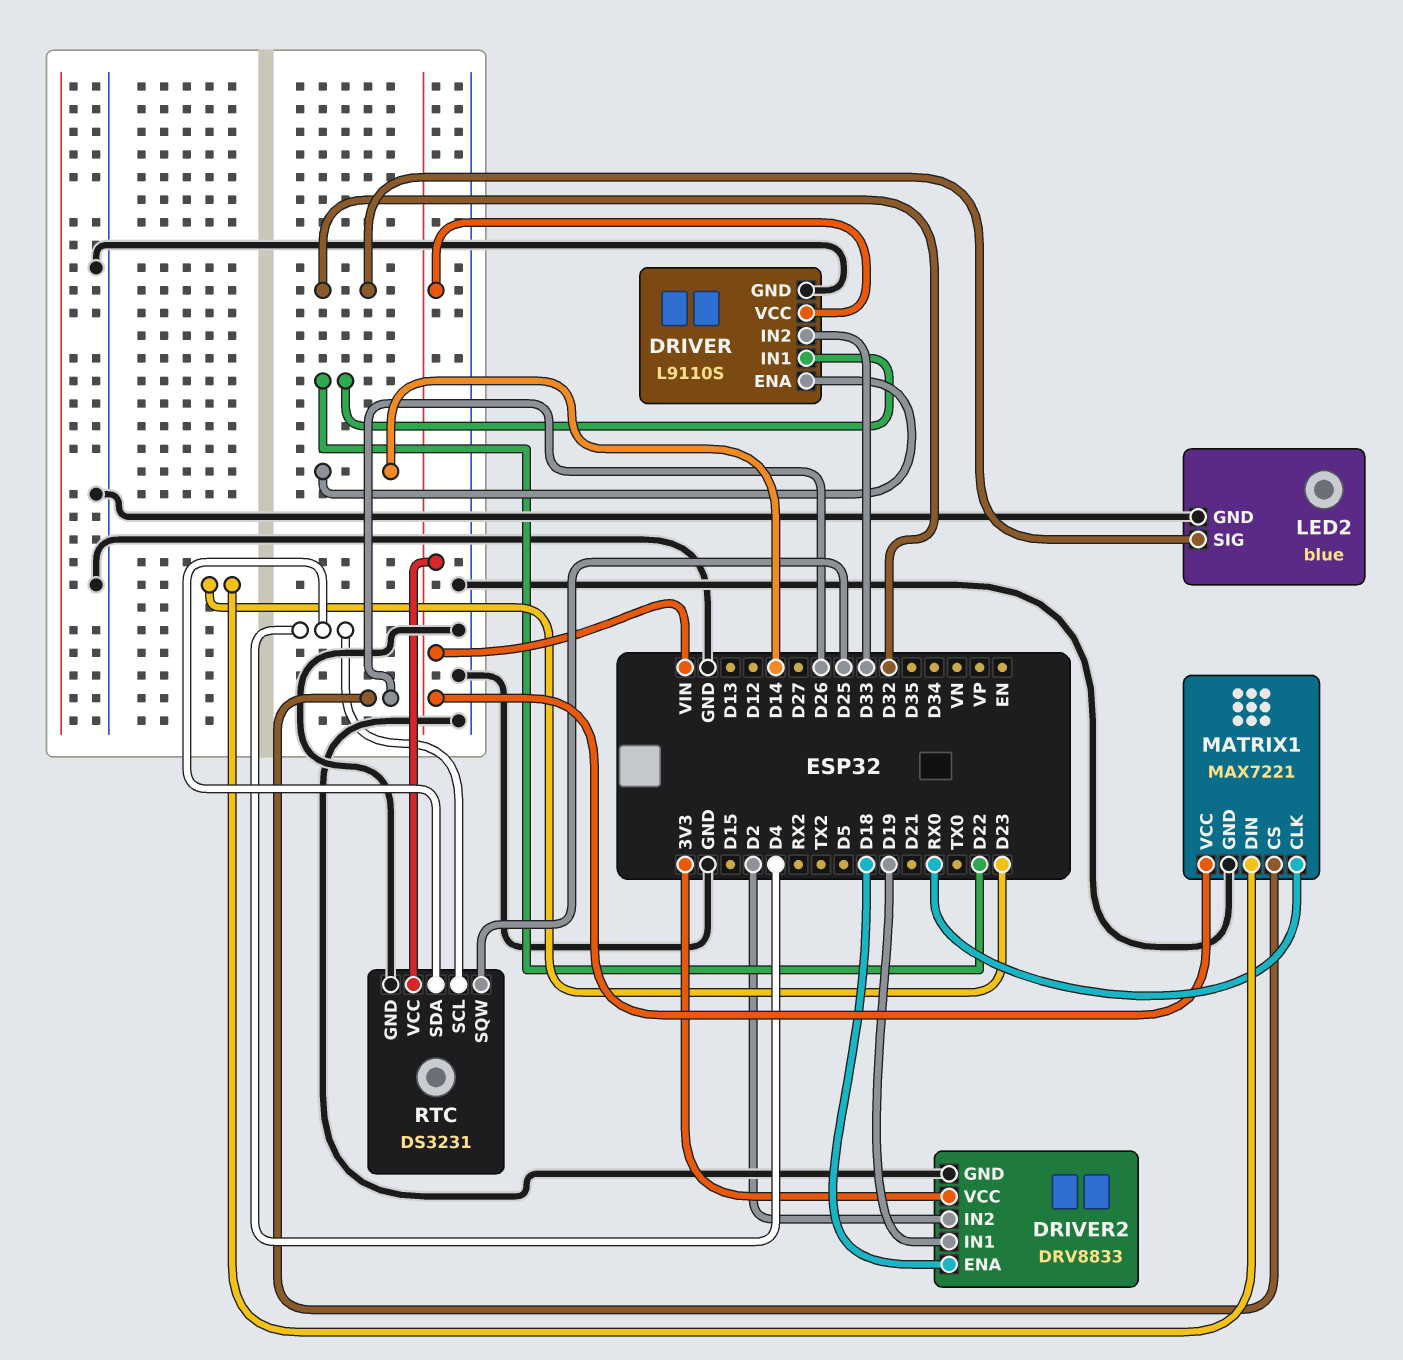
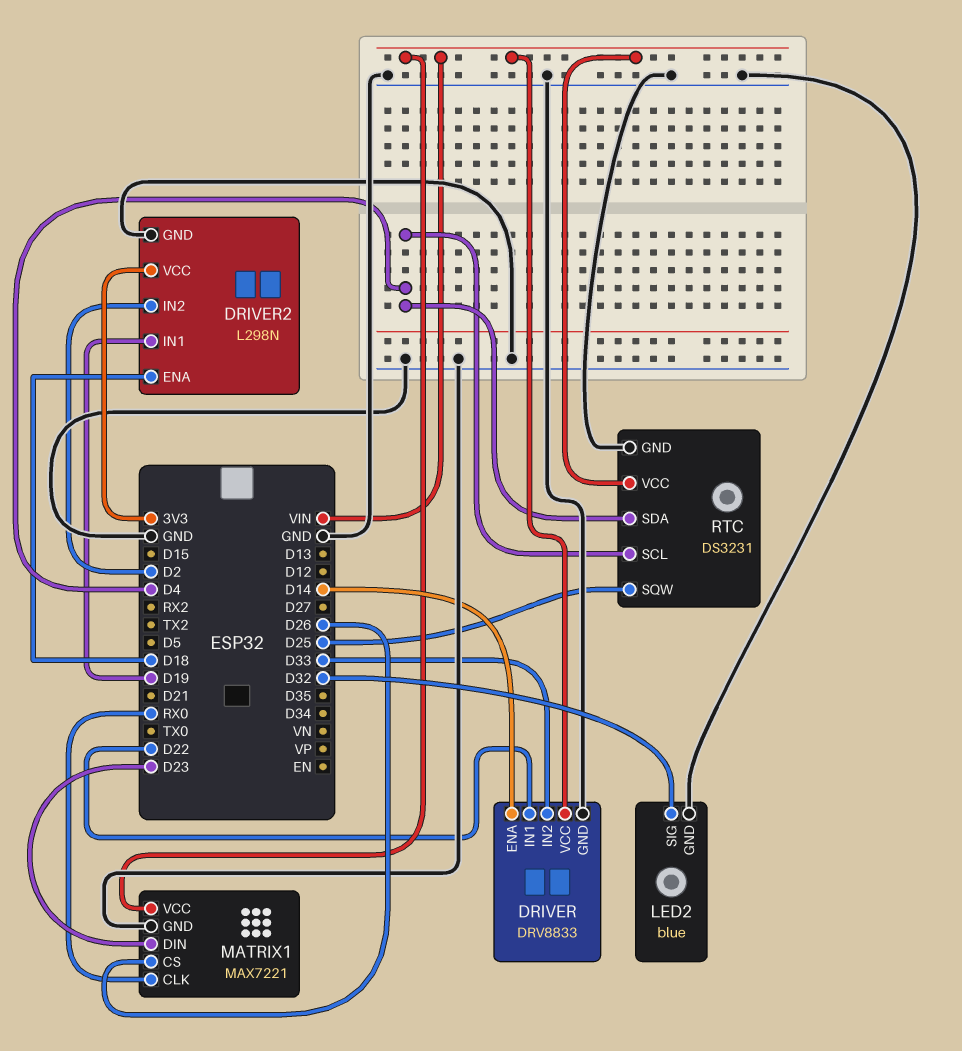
DRIVER: L9110S -> DRV8833
DRIVER2: DRV8833 -> L298N

